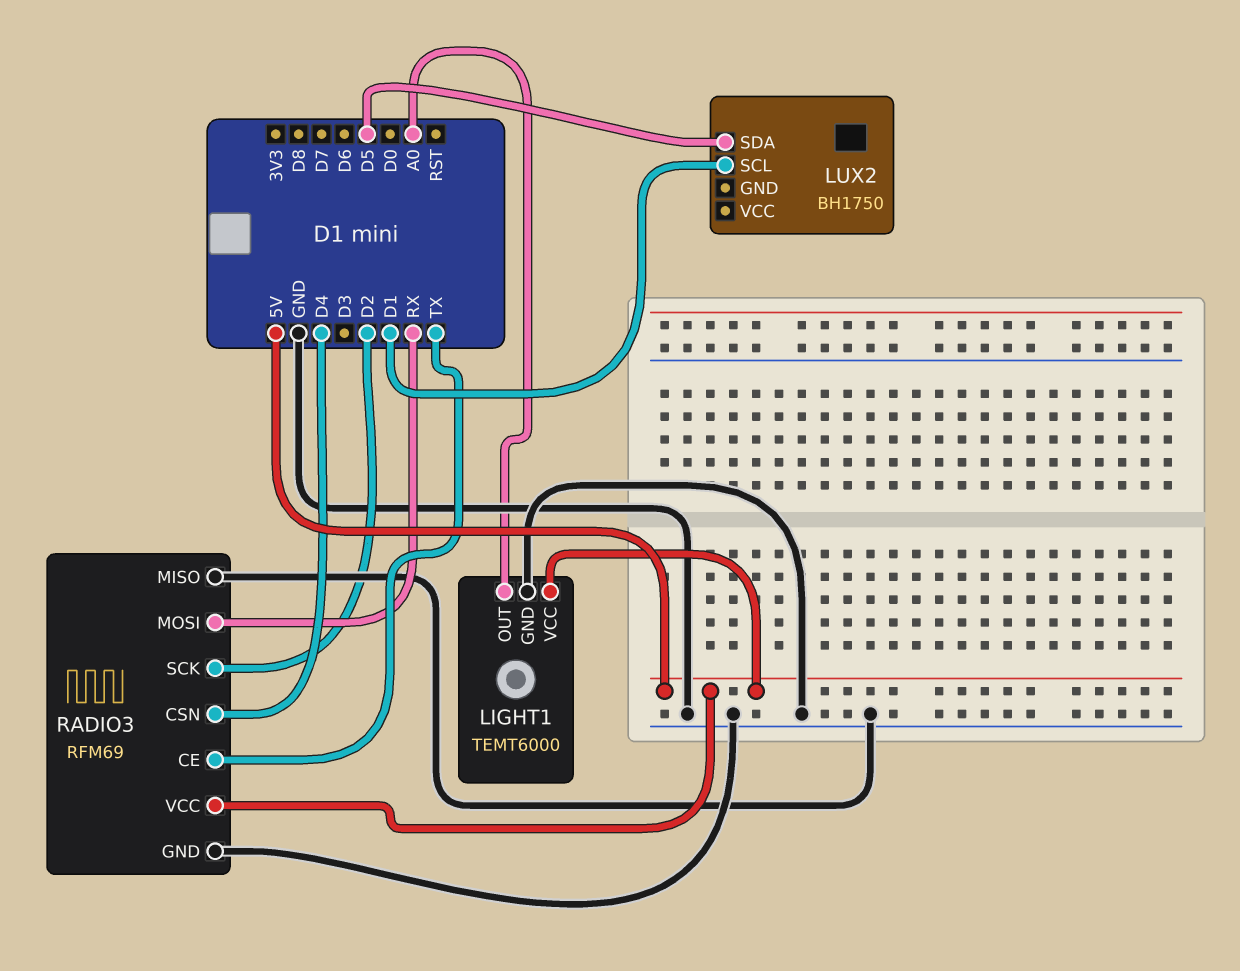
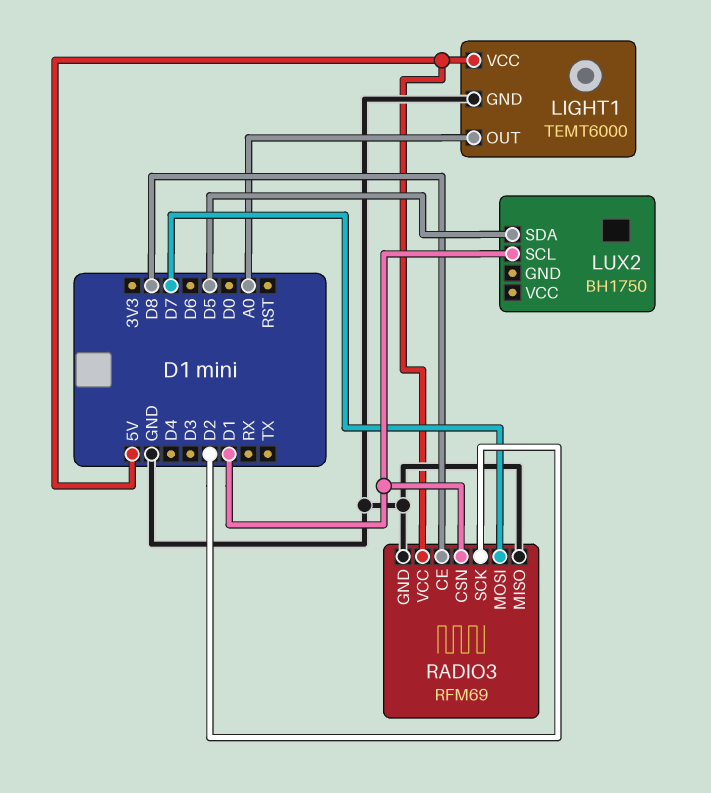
RADIO3 pin CE: TX -> D8
RADIO3 pin CSN: D4 -> D1
RADIO3 pin MOSI: RX -> D7

